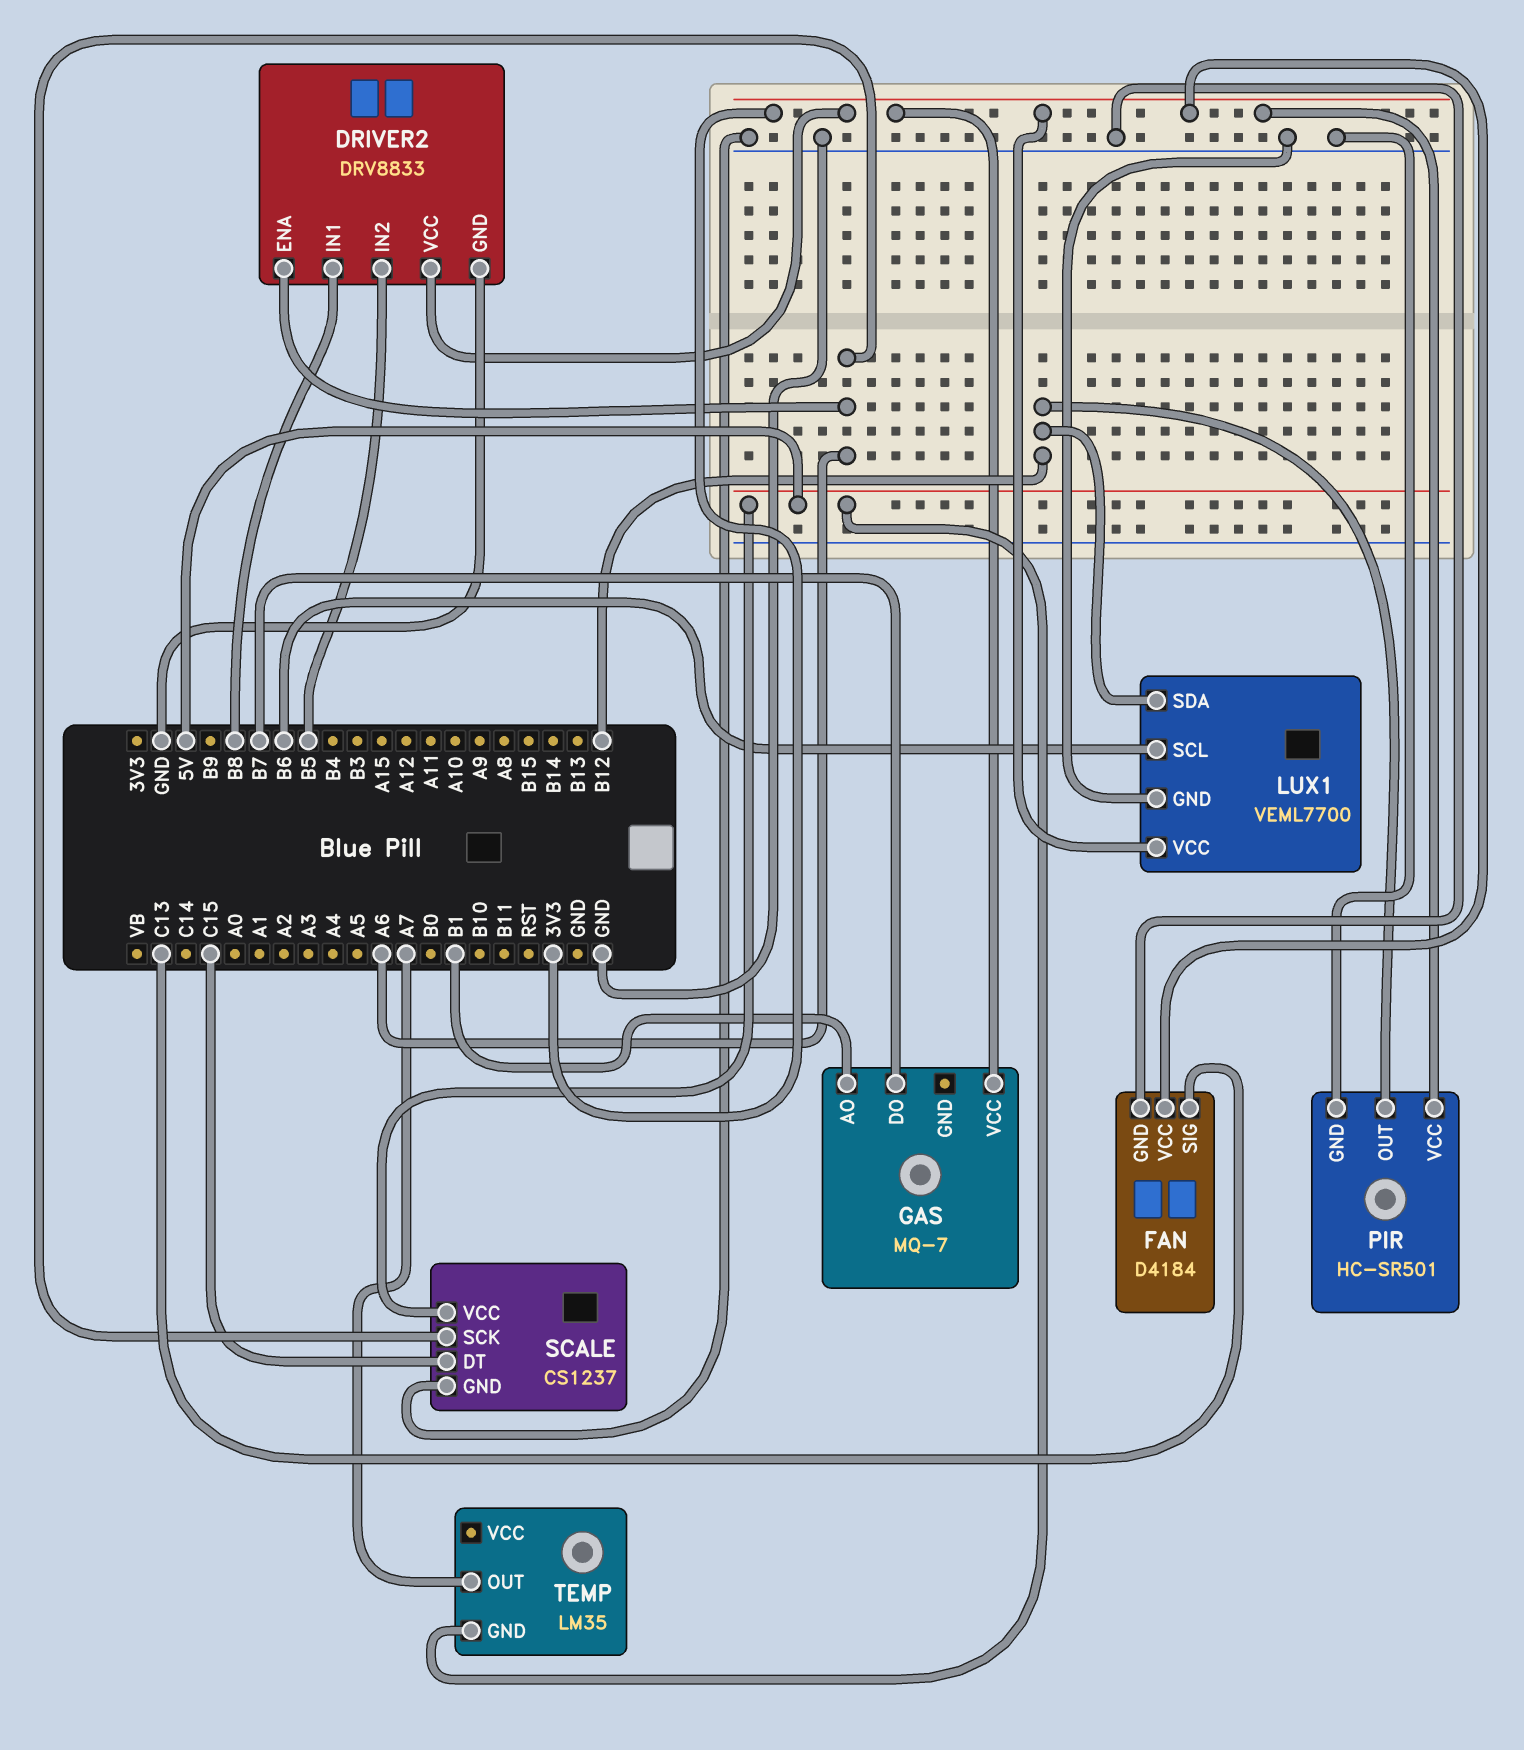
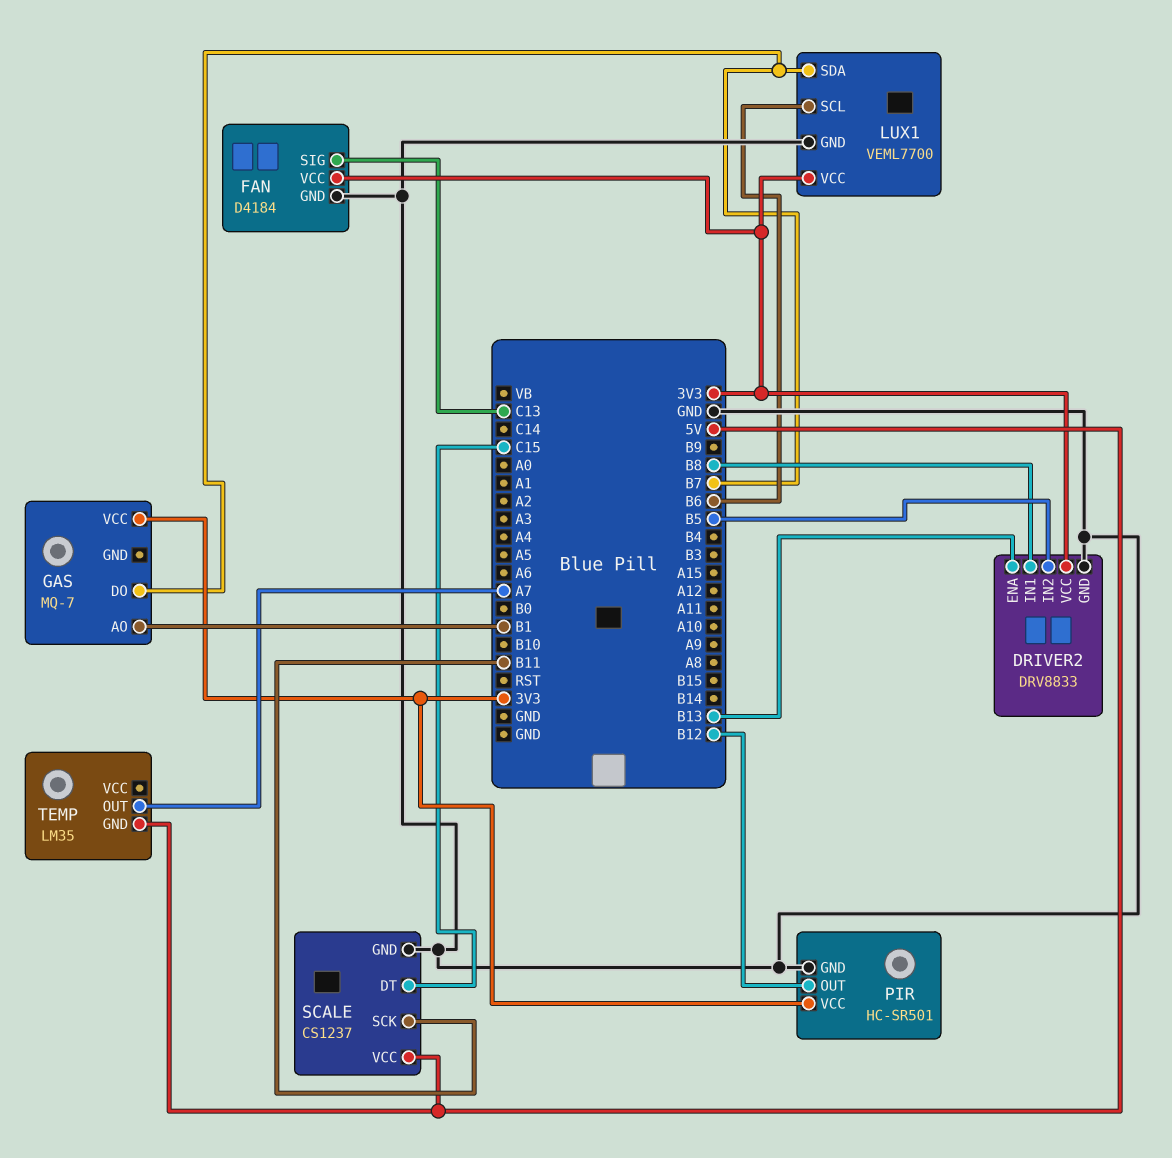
DRIVER2 pin ENA: A6 -> B13
LUX1 pin SDA: B12 -> B7
SCALE pin SCK: A6 -> B11

